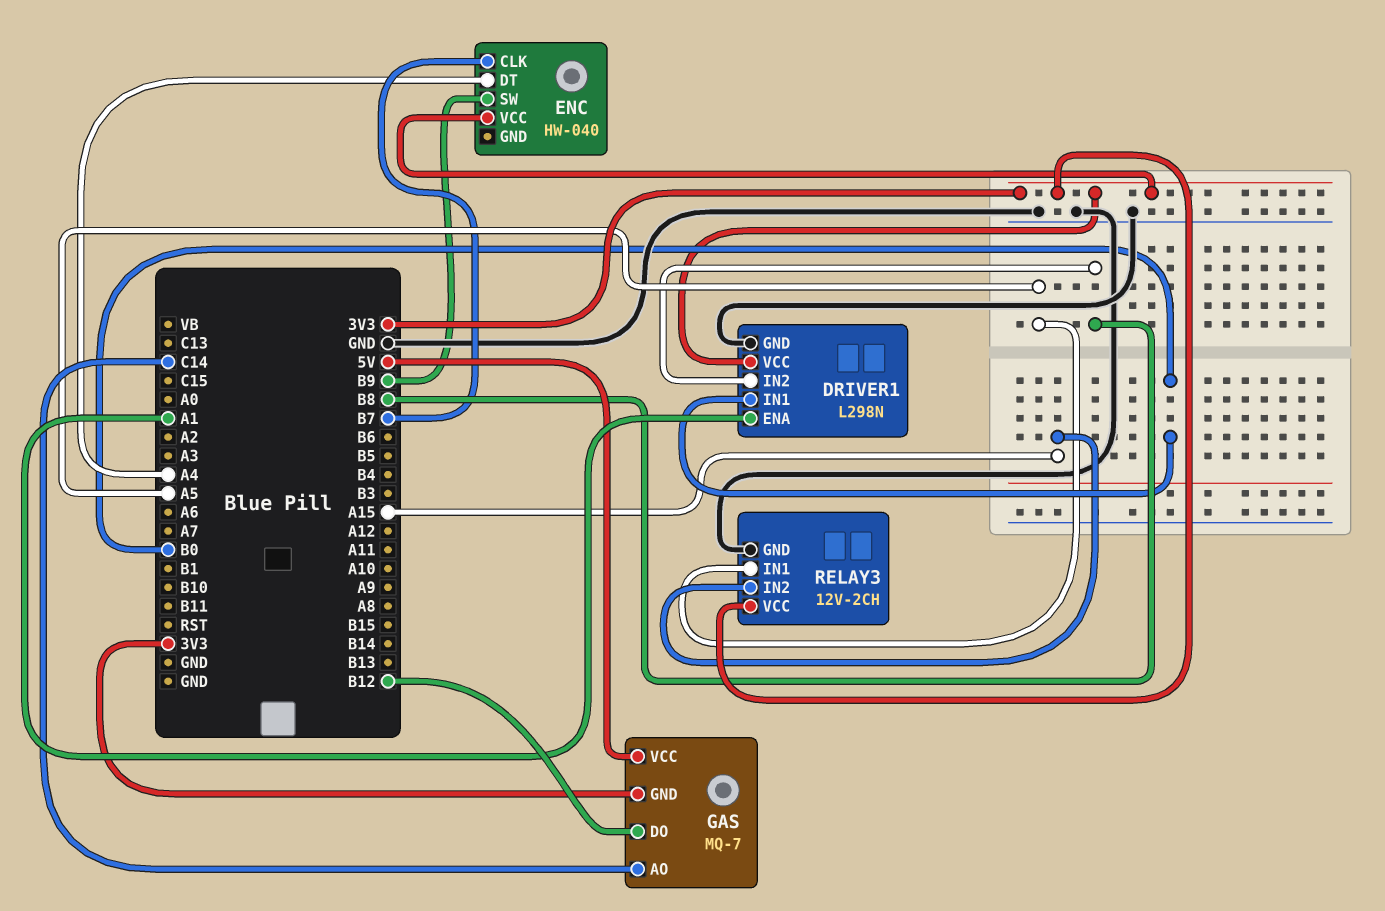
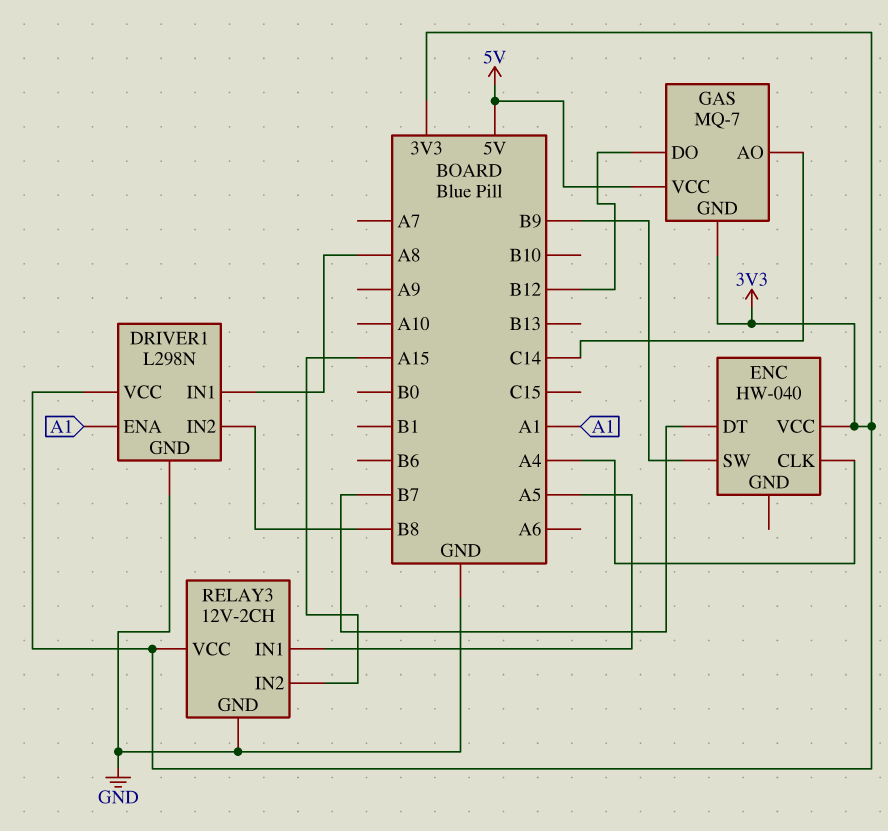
DRIVER1 pin IN1: B0 -> A8
ENC pin CLK: B7 -> A4
ENC pin DT: A4 -> B7

